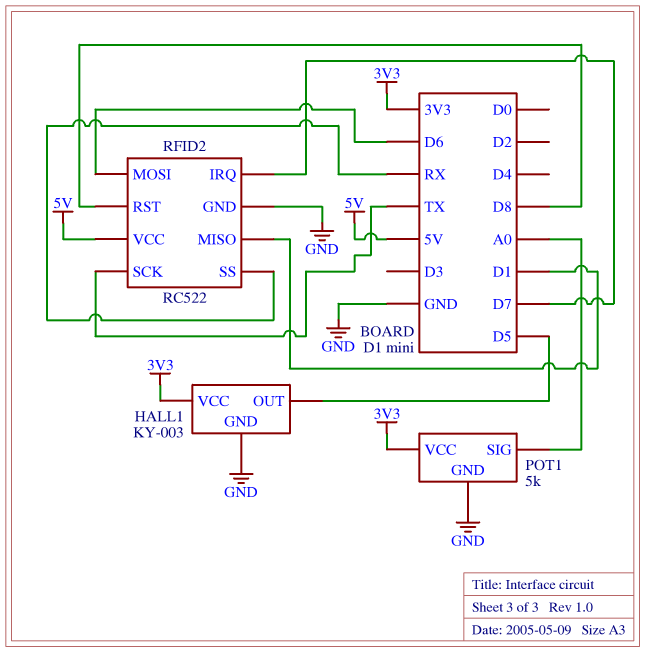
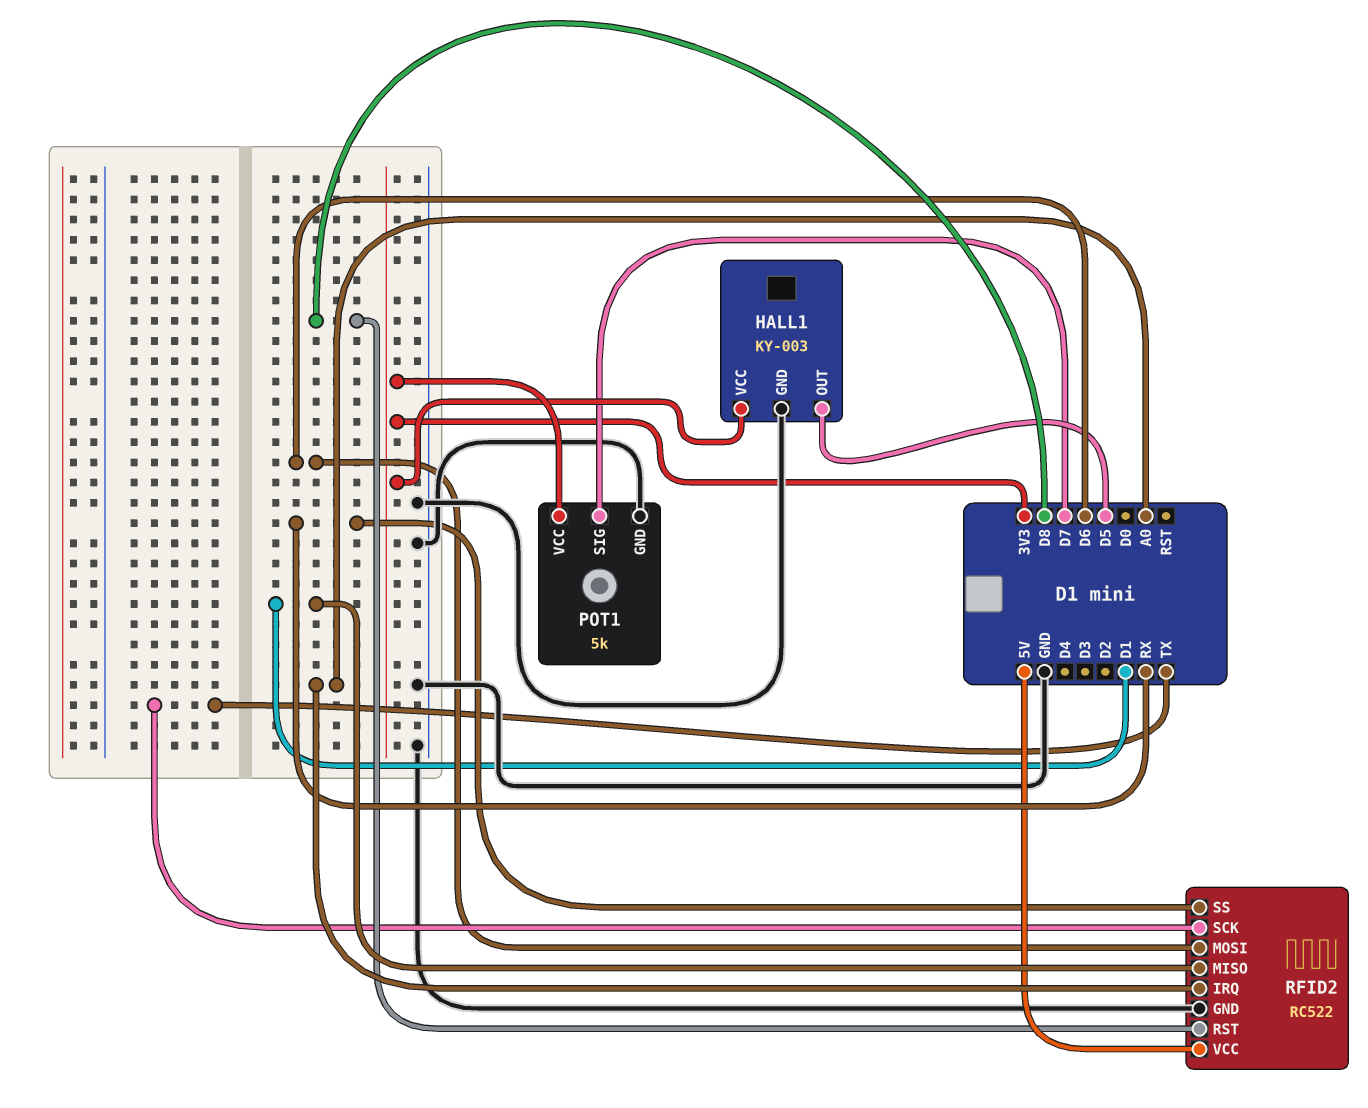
POT1 pin SIG: A0 -> D7
RFID2 pin IRQ: D7 -> A0

